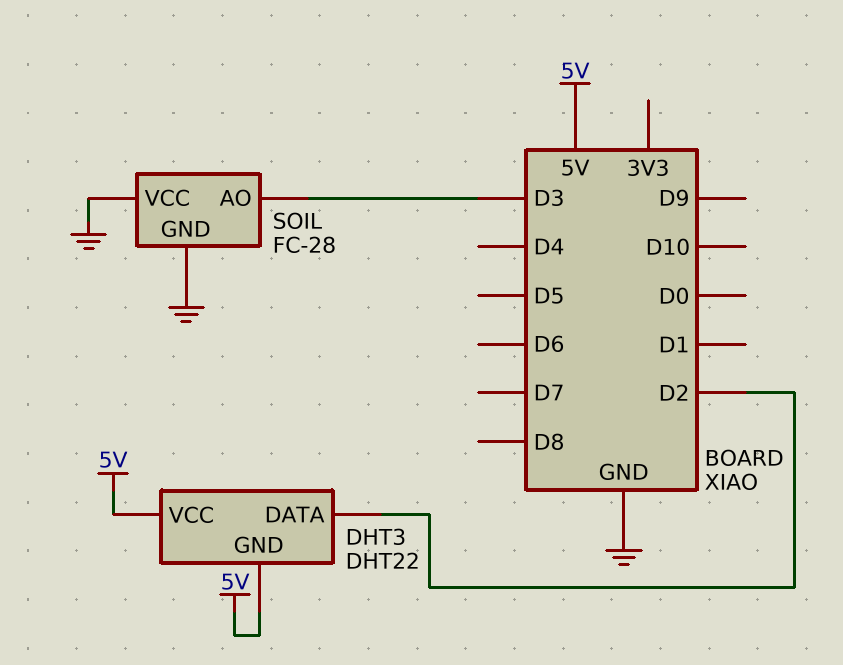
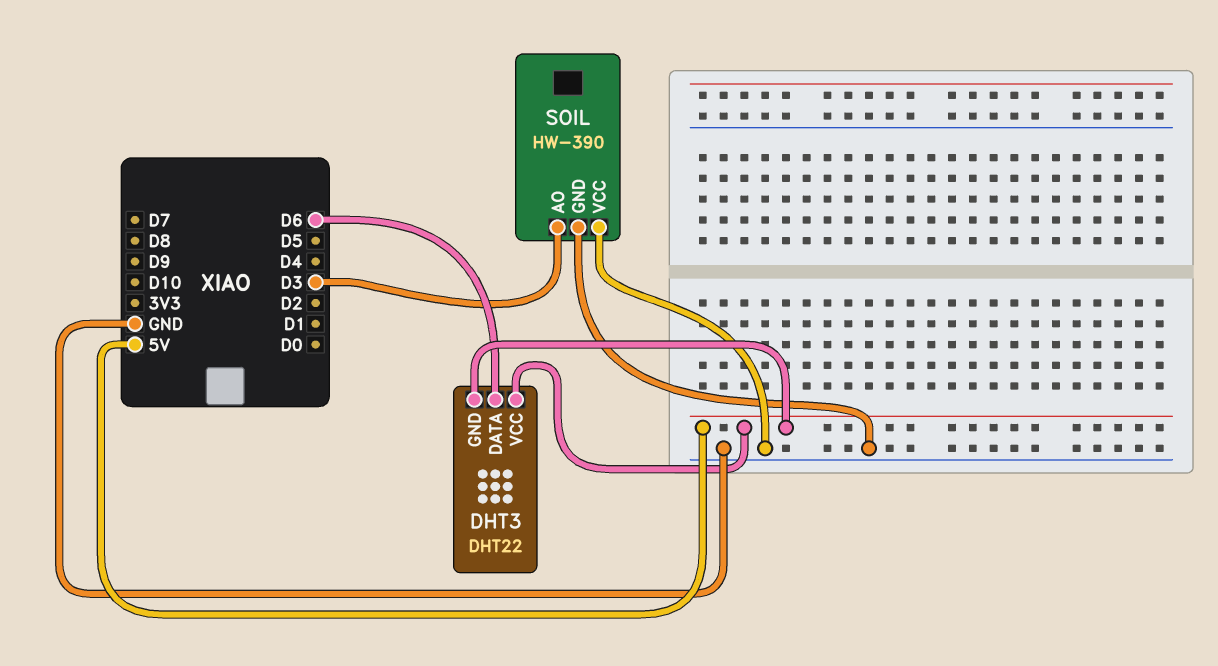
DHT3 pin DATA: D2 -> D6
SOIL: FC-28 -> HW-390

